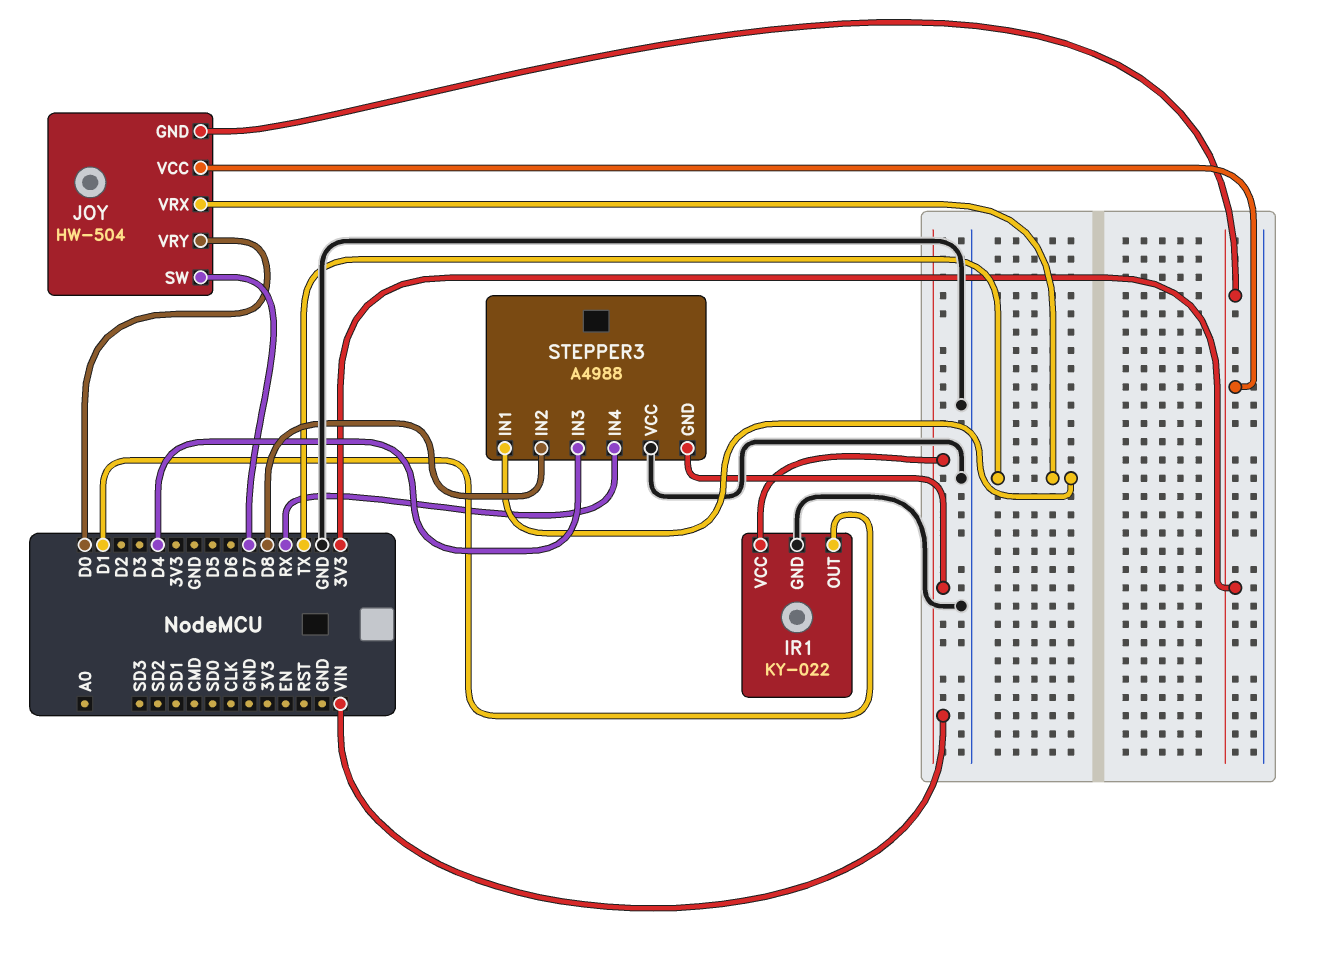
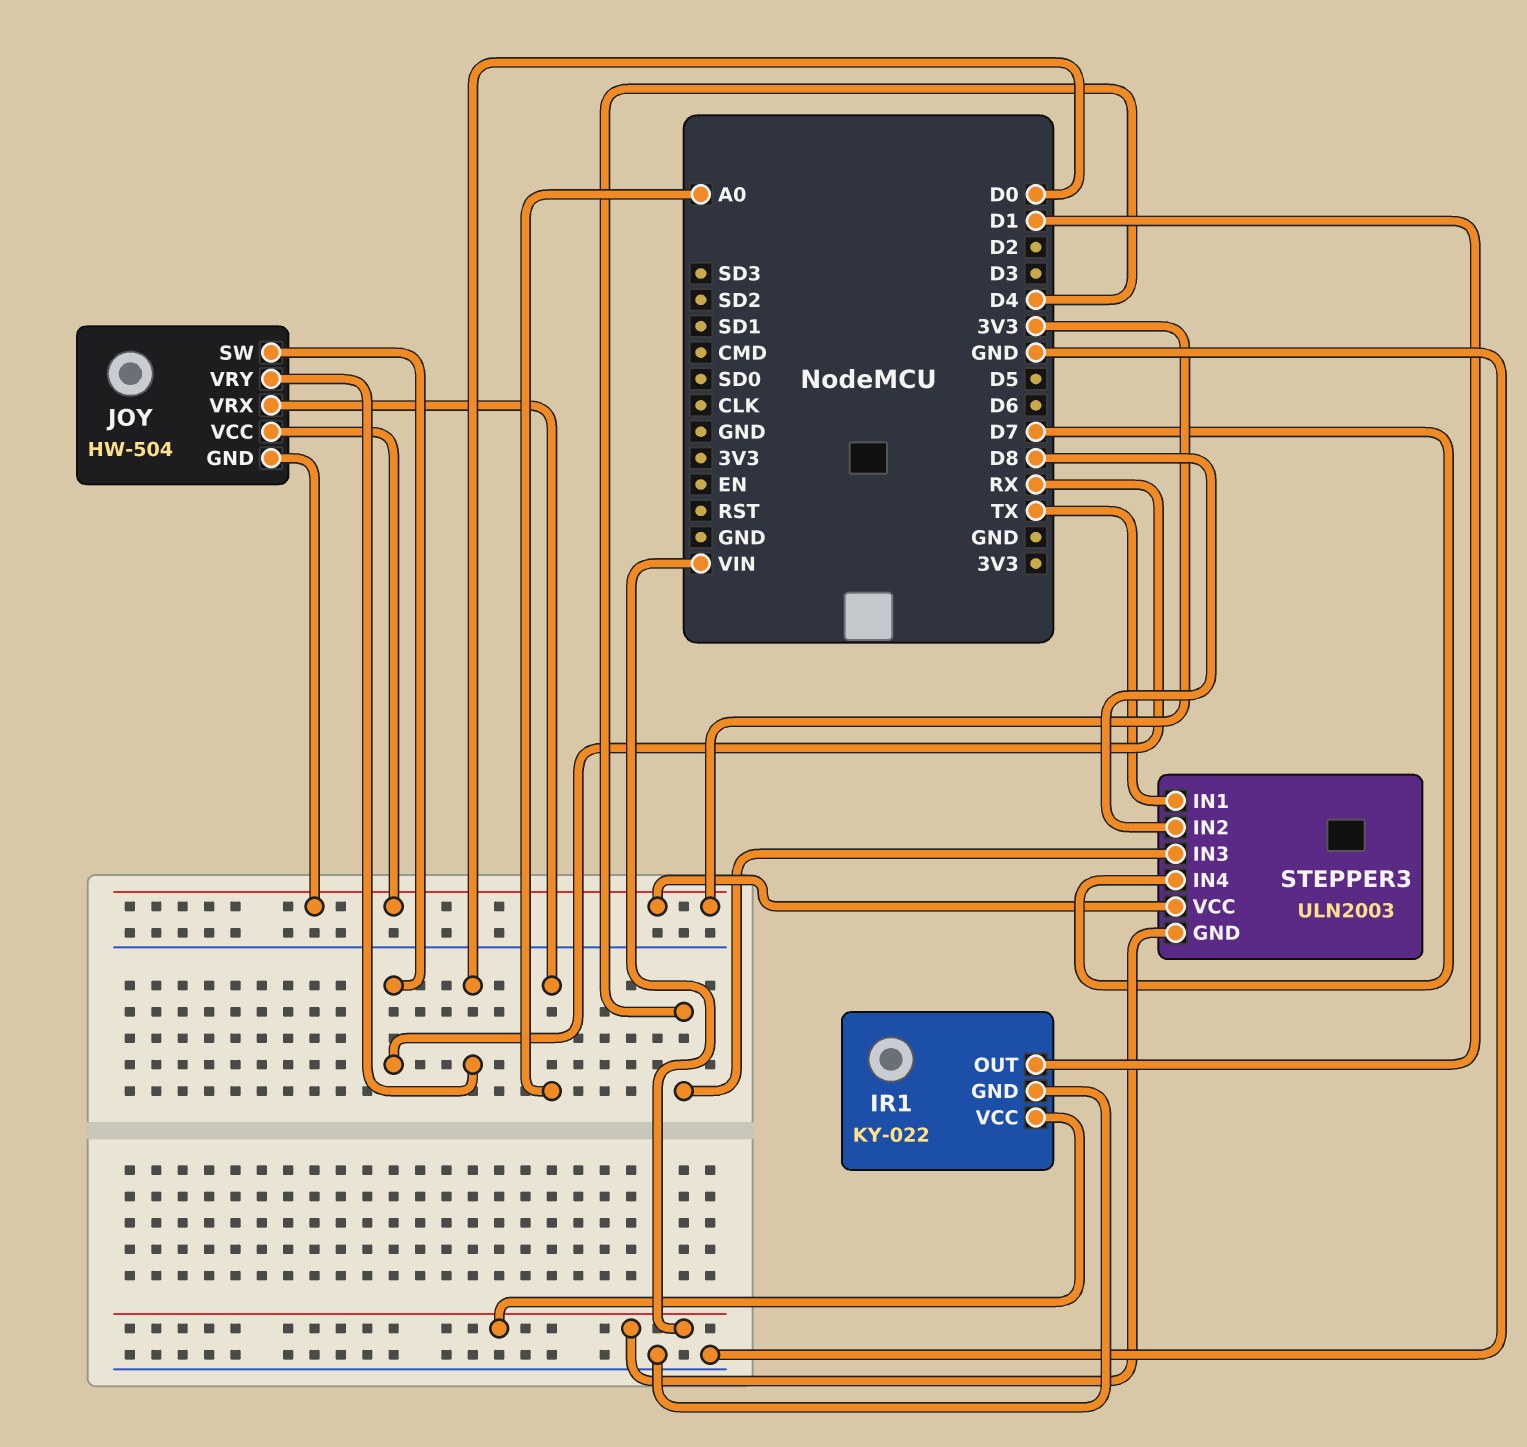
JOY pin SW: D7 -> RX
JOY pin VRX: TX -> A0
STEPPER3: A4988 -> ULN2003
STEPPER3 pin IN4: RX -> D7
STEPPER3 pin VCC: GND -> 3V3

